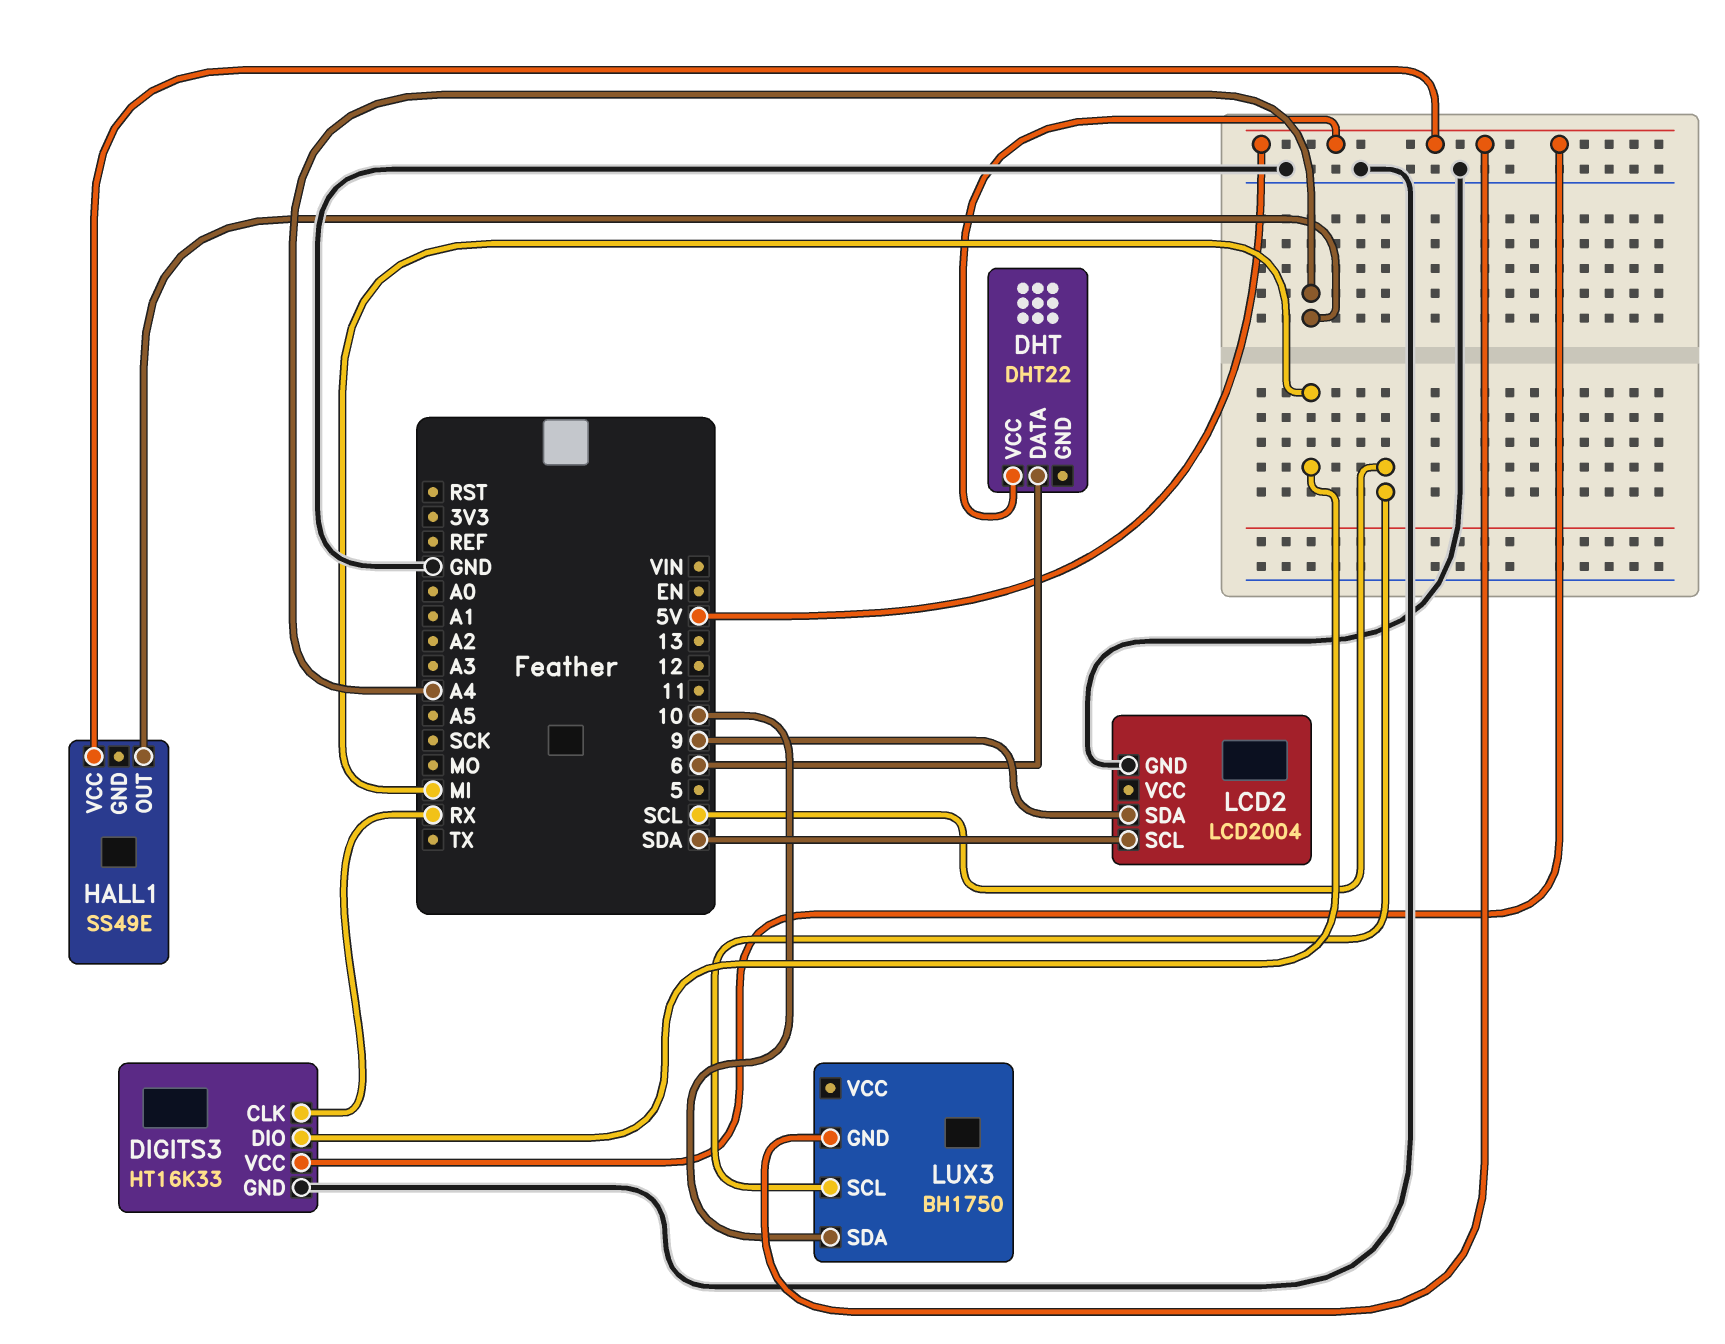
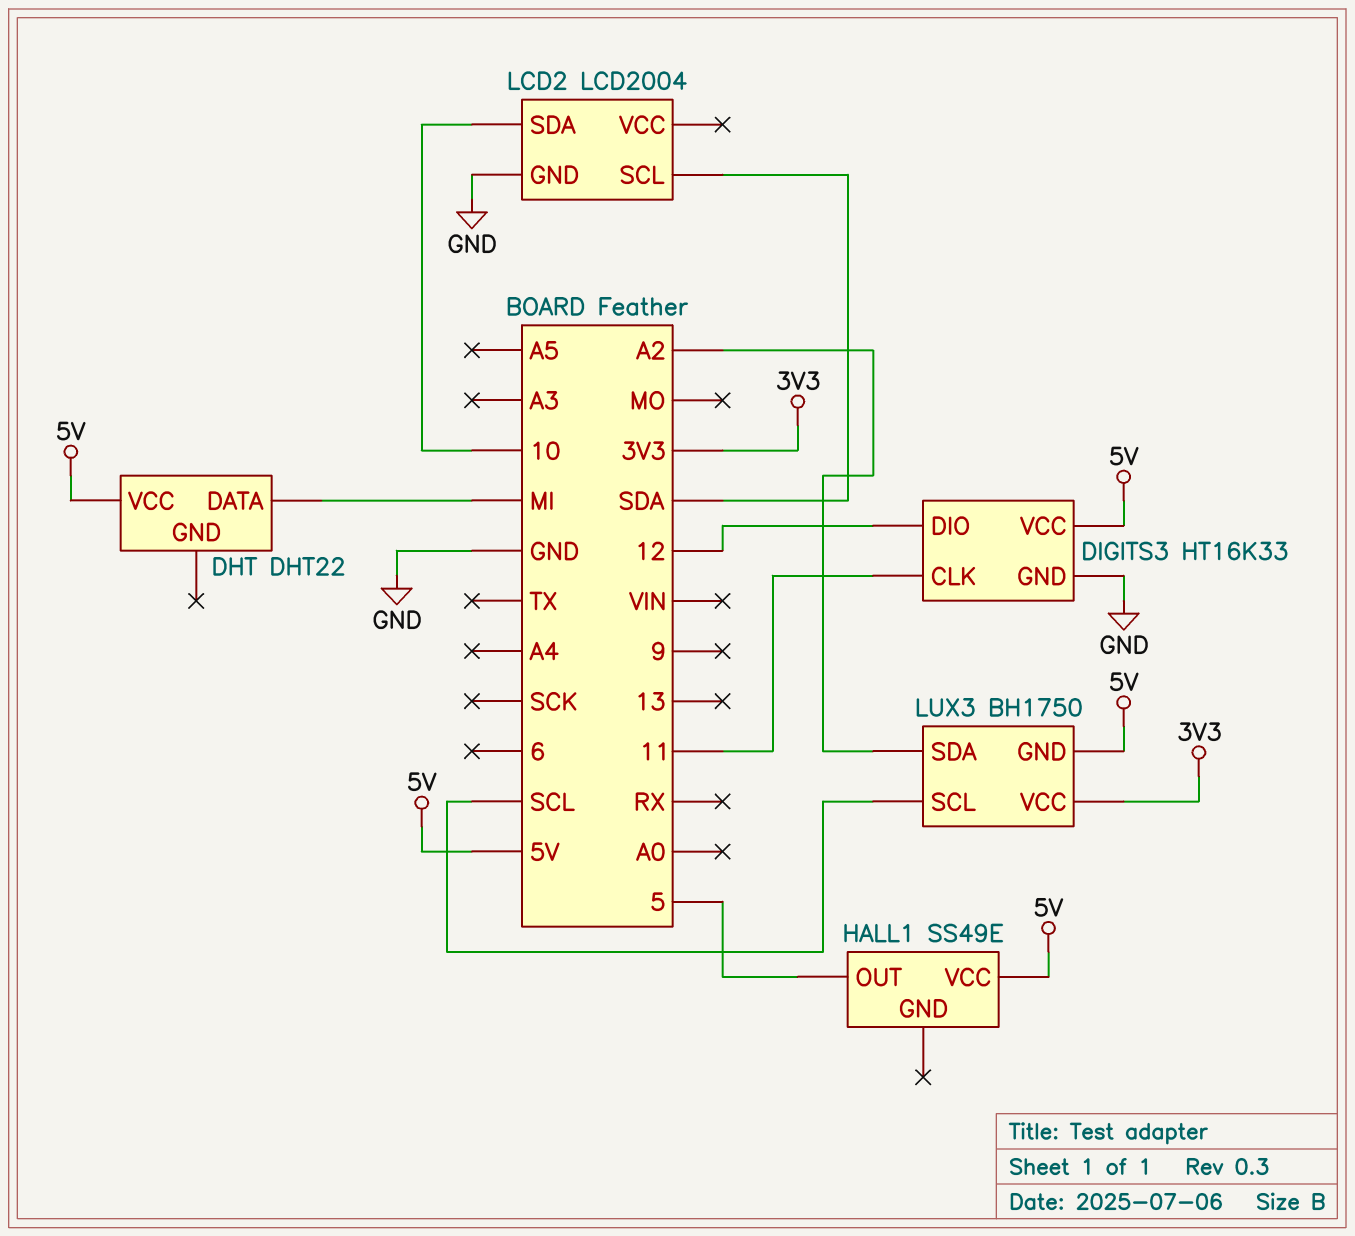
DHT pin DATA: 6 -> MI
DIGITS3 pin CLK: RX -> 11
DIGITS3 pin DIO: MI -> 12
HALL1 pin OUT: A4 -> 5
LCD2 pin SDA: 9 -> 10
LUX3 pin SDA: 10 -> A2
LUX3 pin VCC: none -> 3V3

